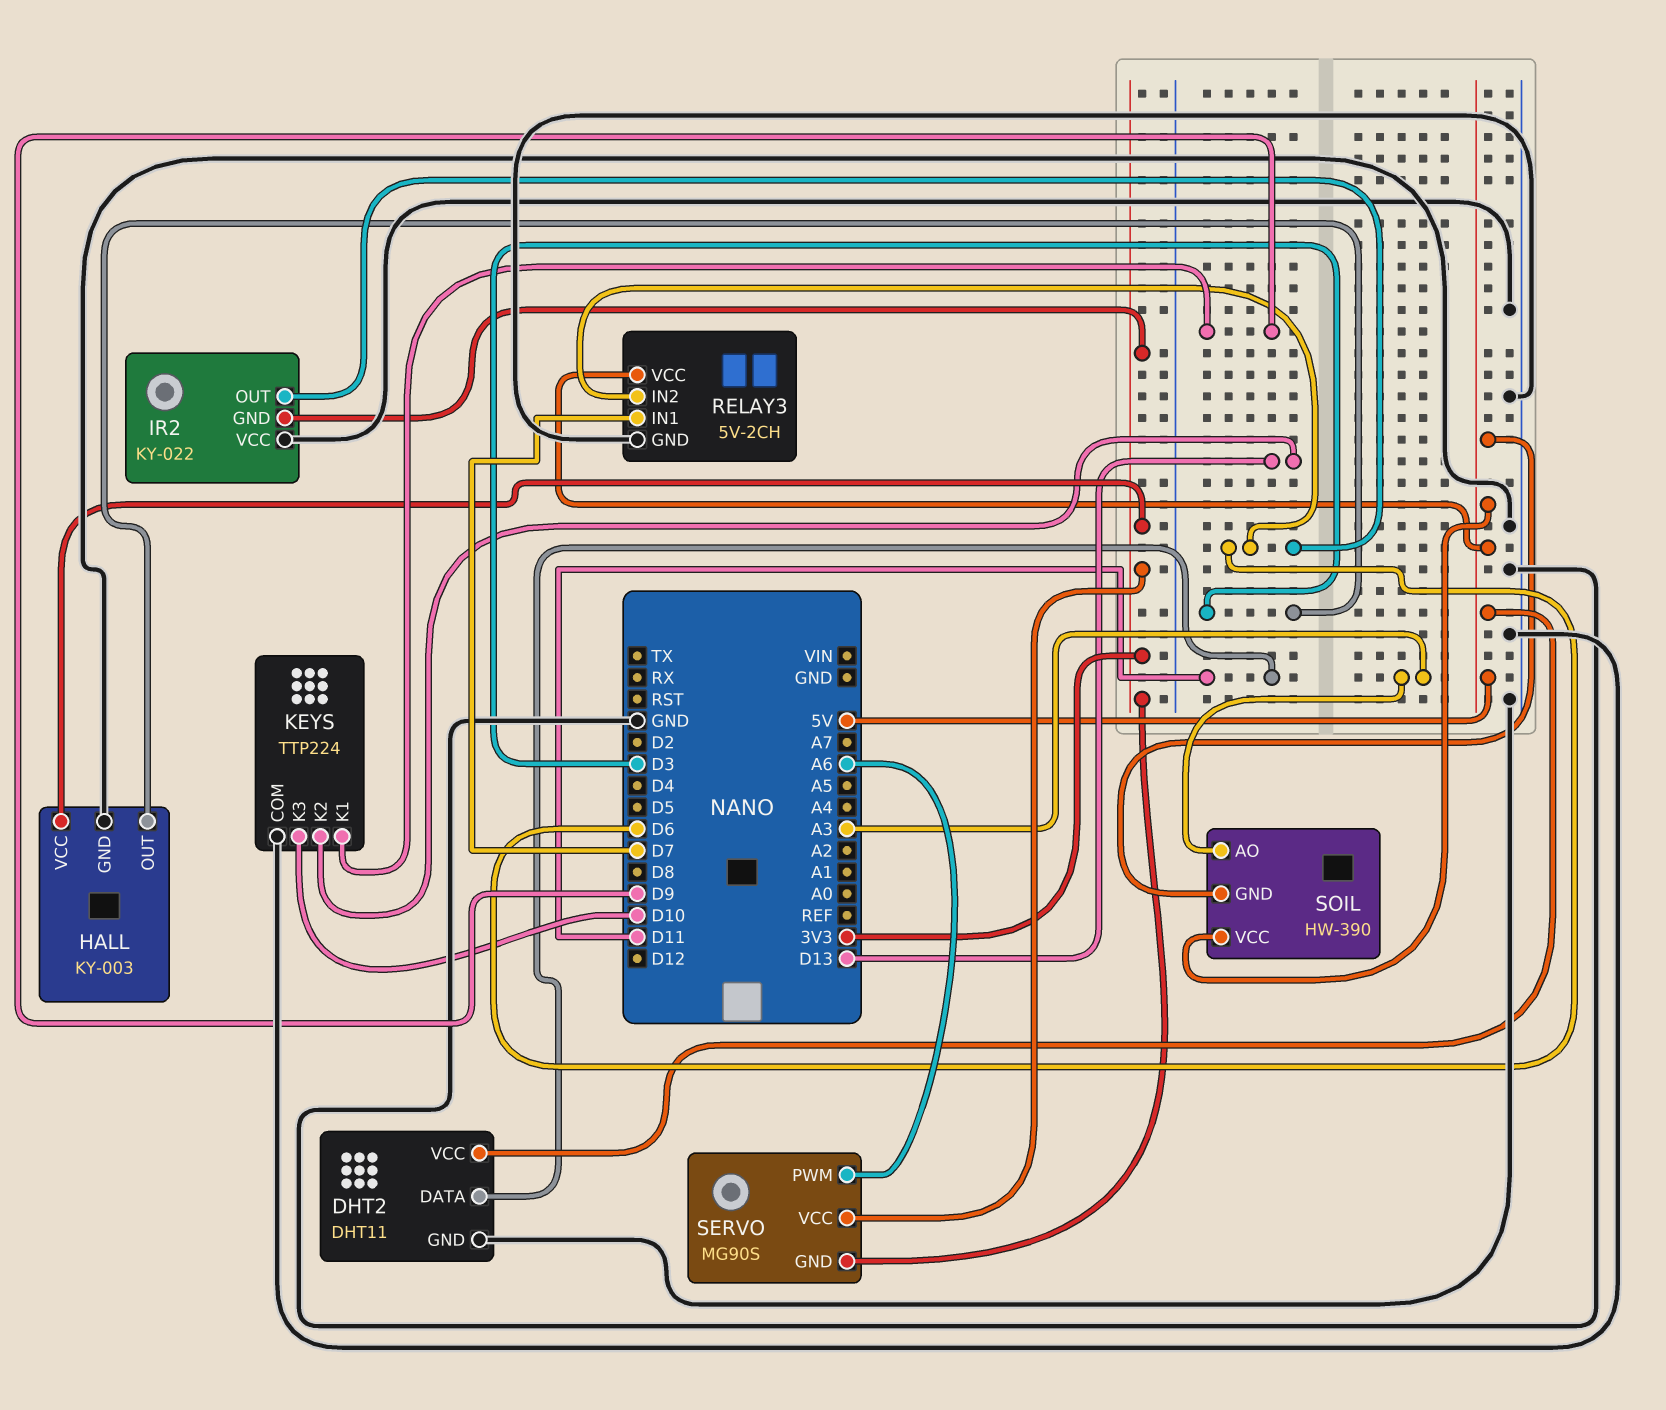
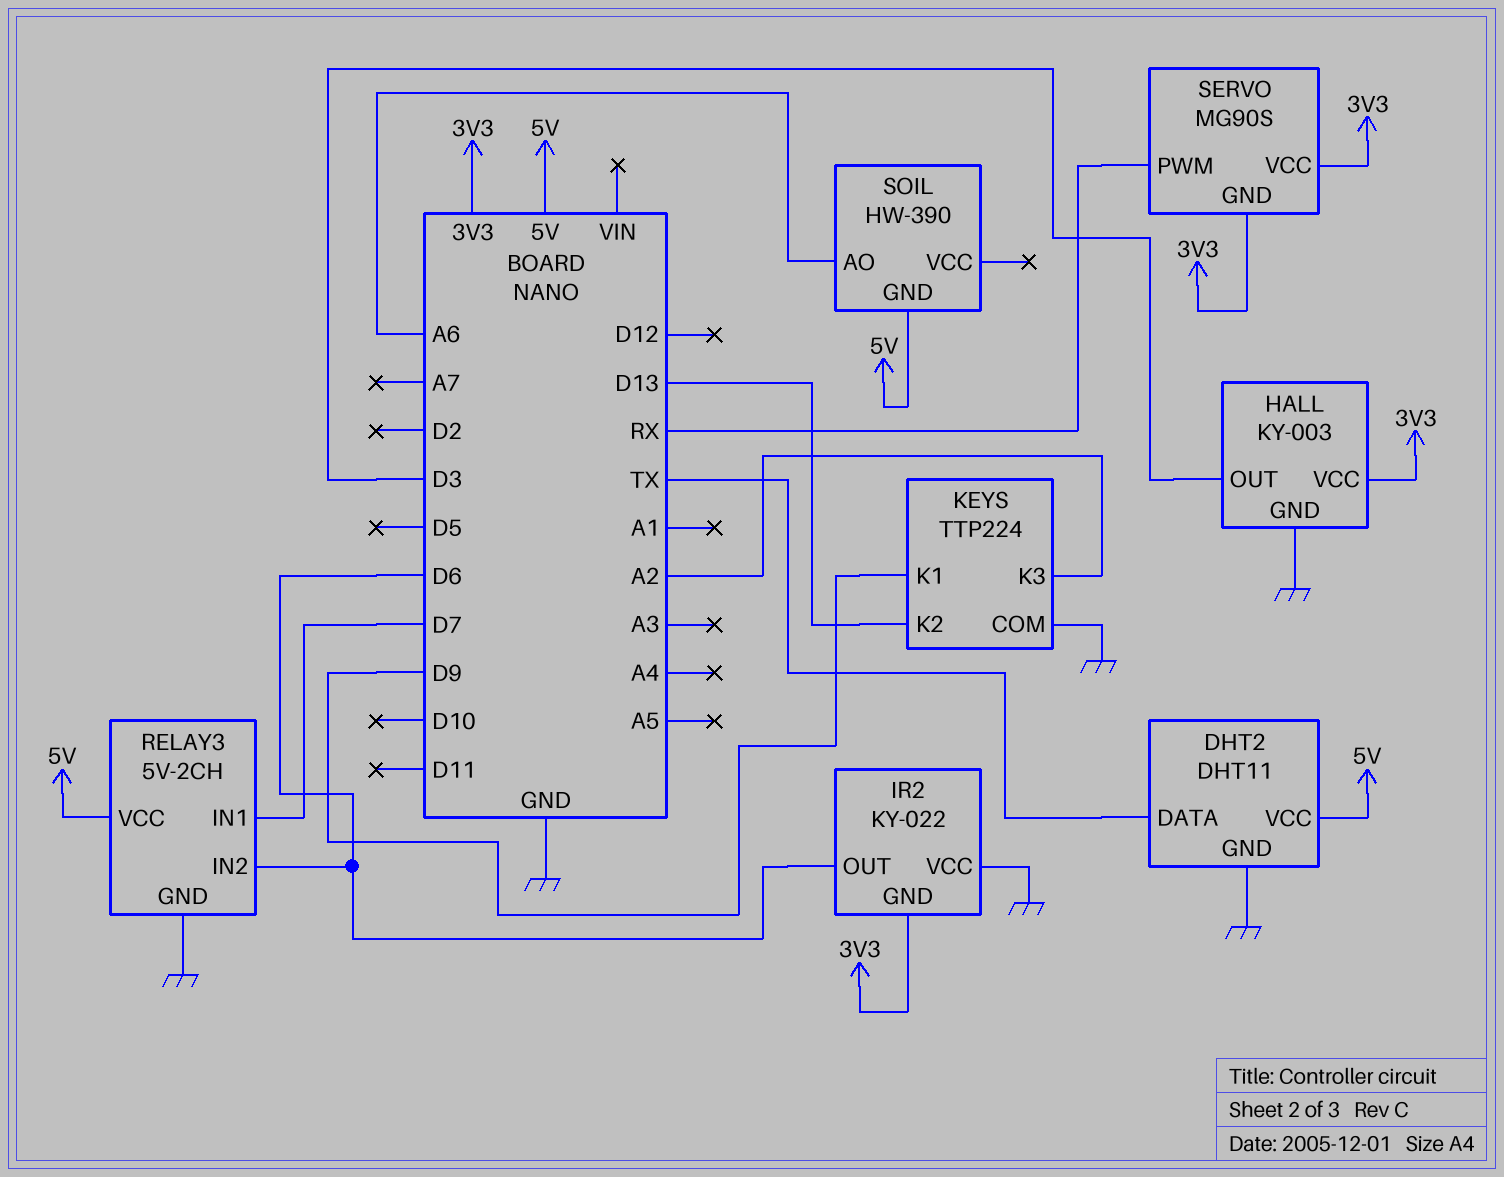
DHT2 pin DATA: D11 -> TX
KEYS pin K3: D10 -> A2
SERVO pin PWM: A6 -> RX
SOIL pin AO: A3 -> A6
SOIL pin VCC: 5V -> none

